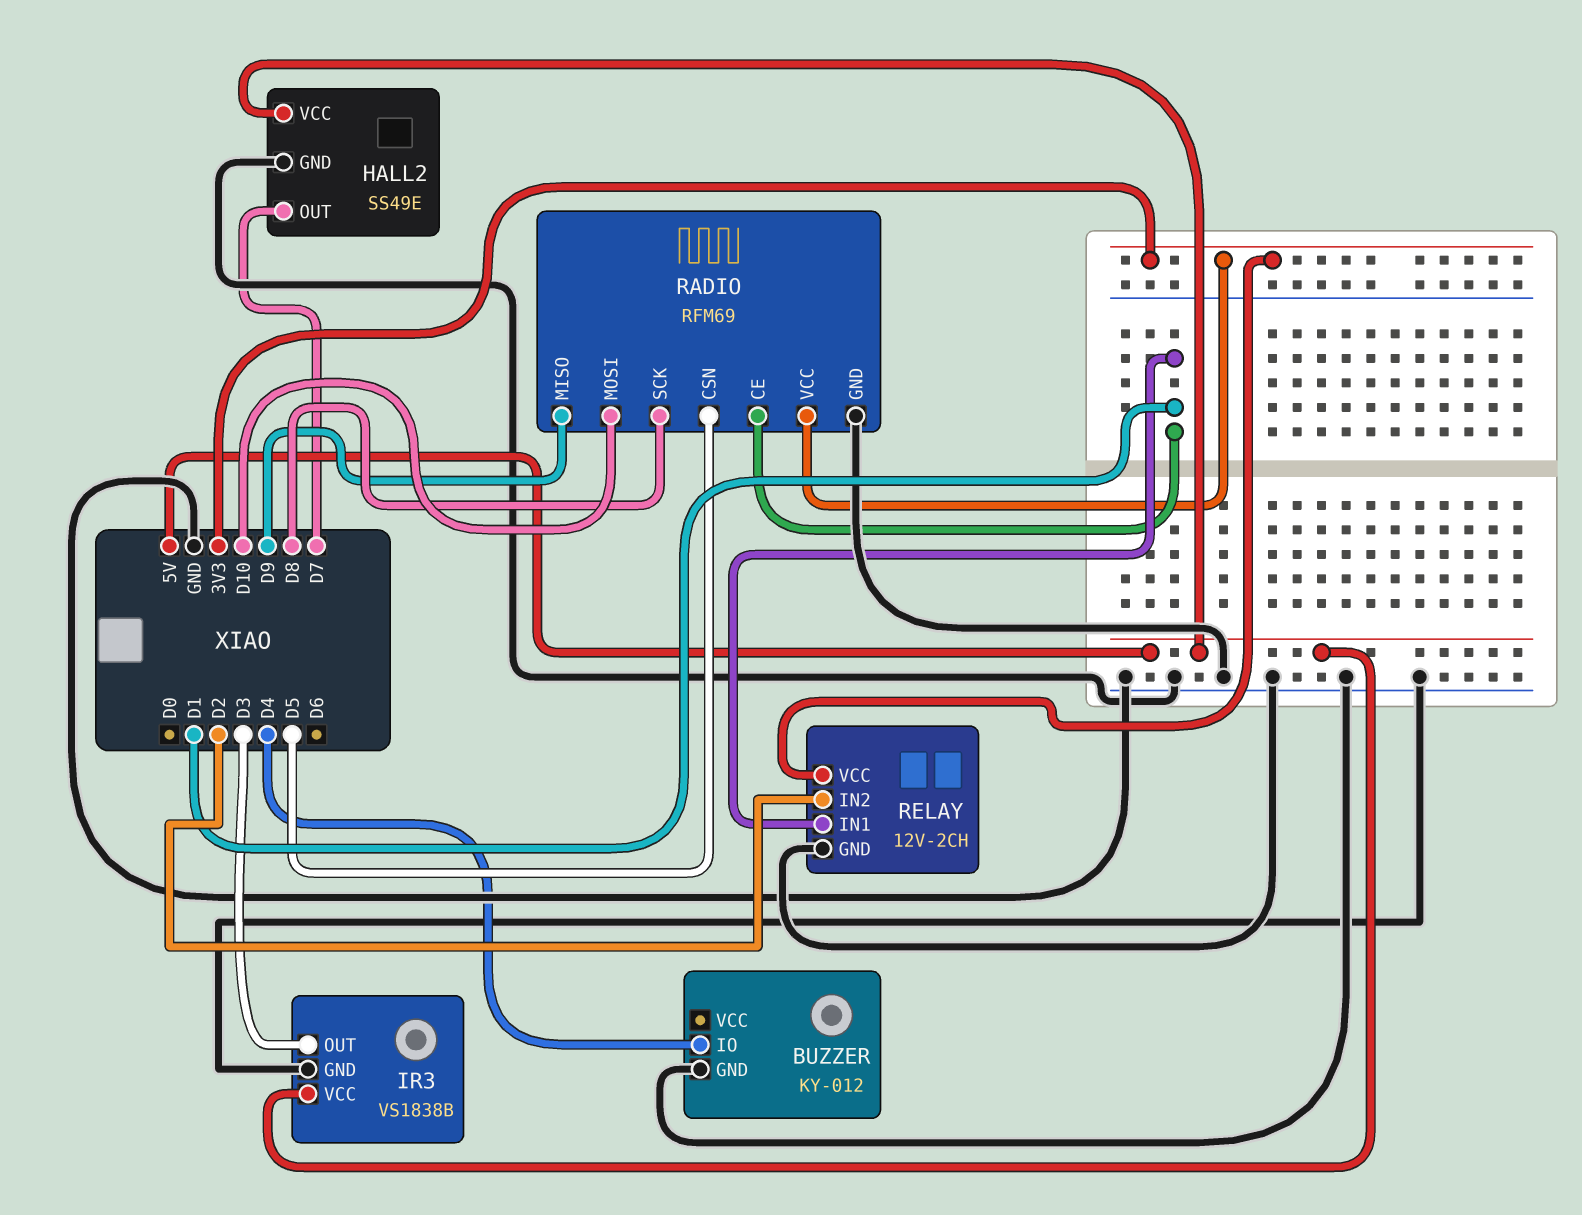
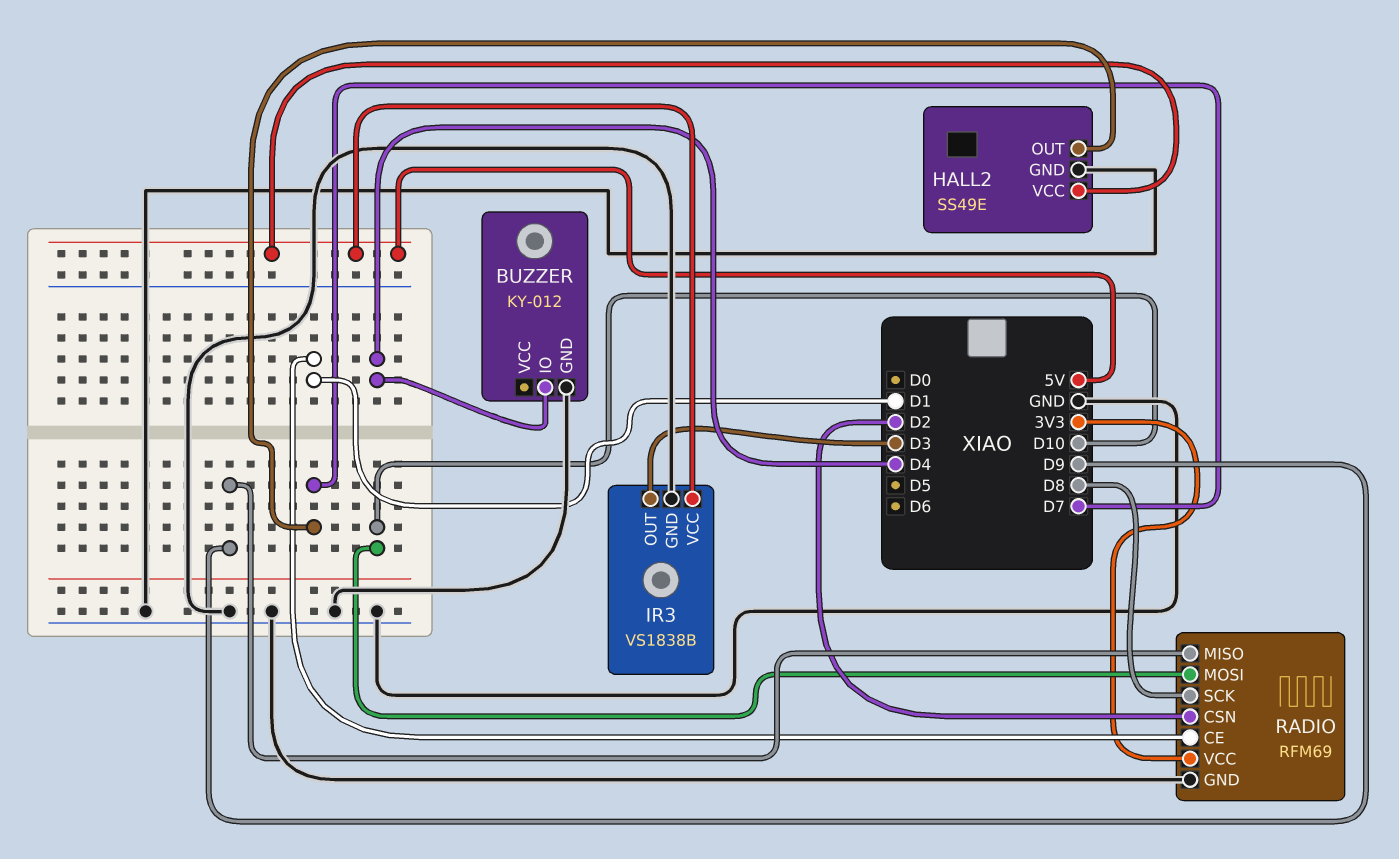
RADIO pin CSN: D5 -> D2
RELAY: 12V-2CH -> none
RELAY pin GND: GND -> none
RELAY pin IN1: D1 -> none
RELAY pin IN2: D2 -> none
RELAY pin VCC: 3V3 -> none

